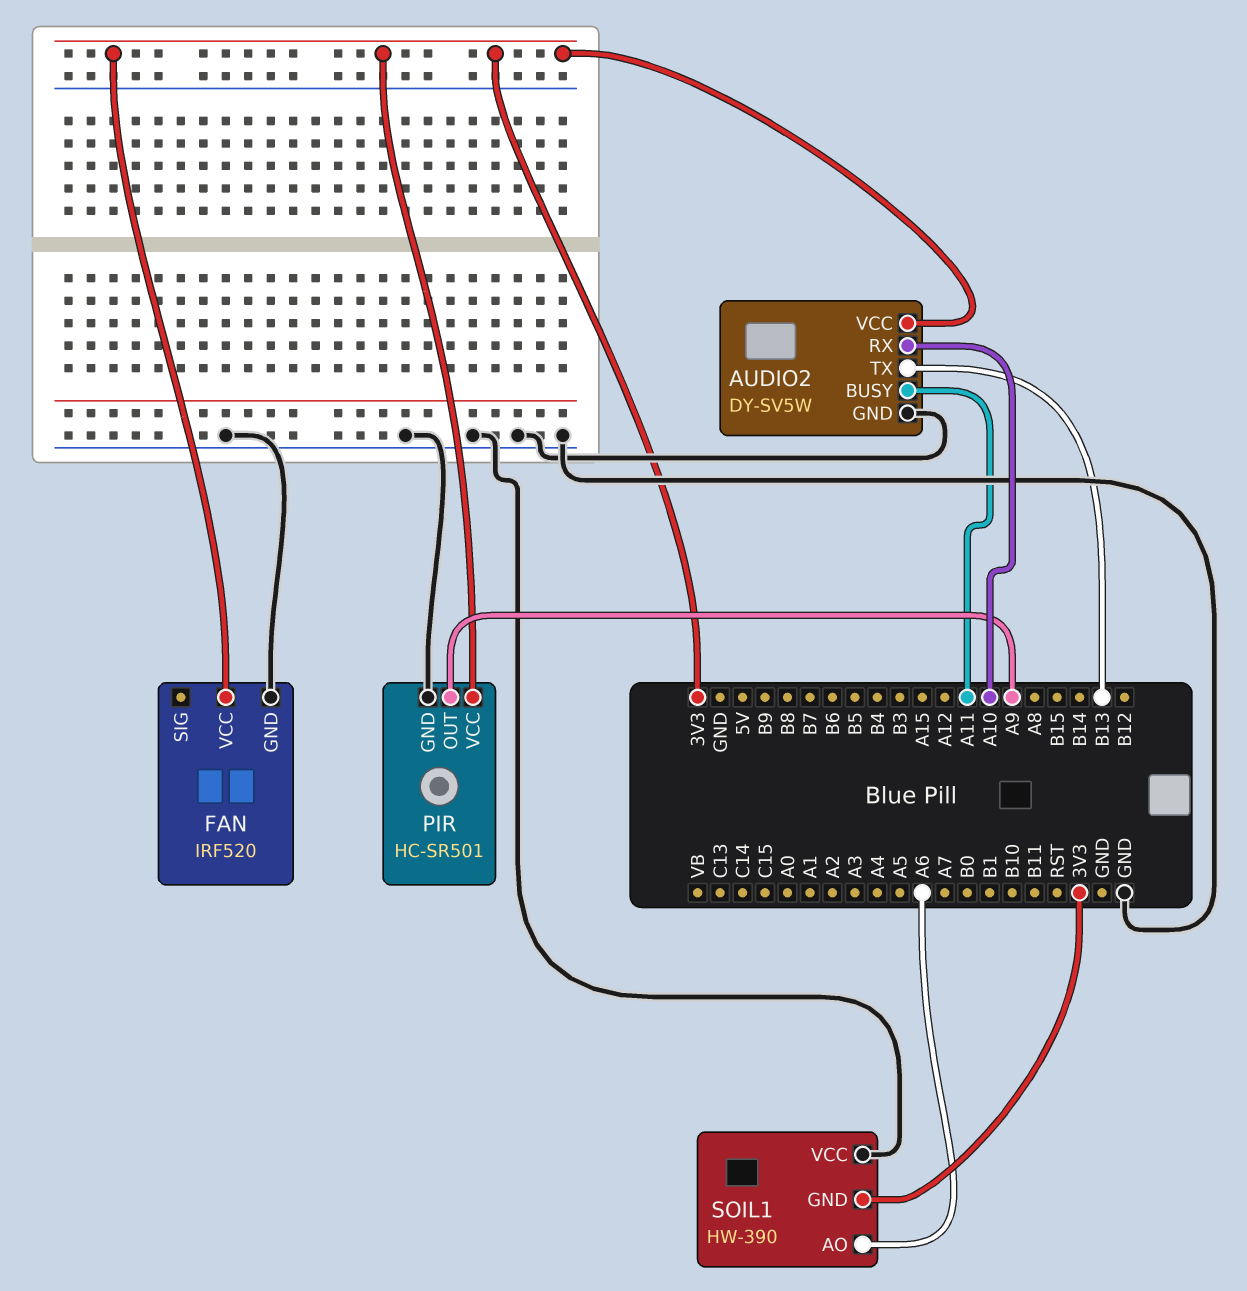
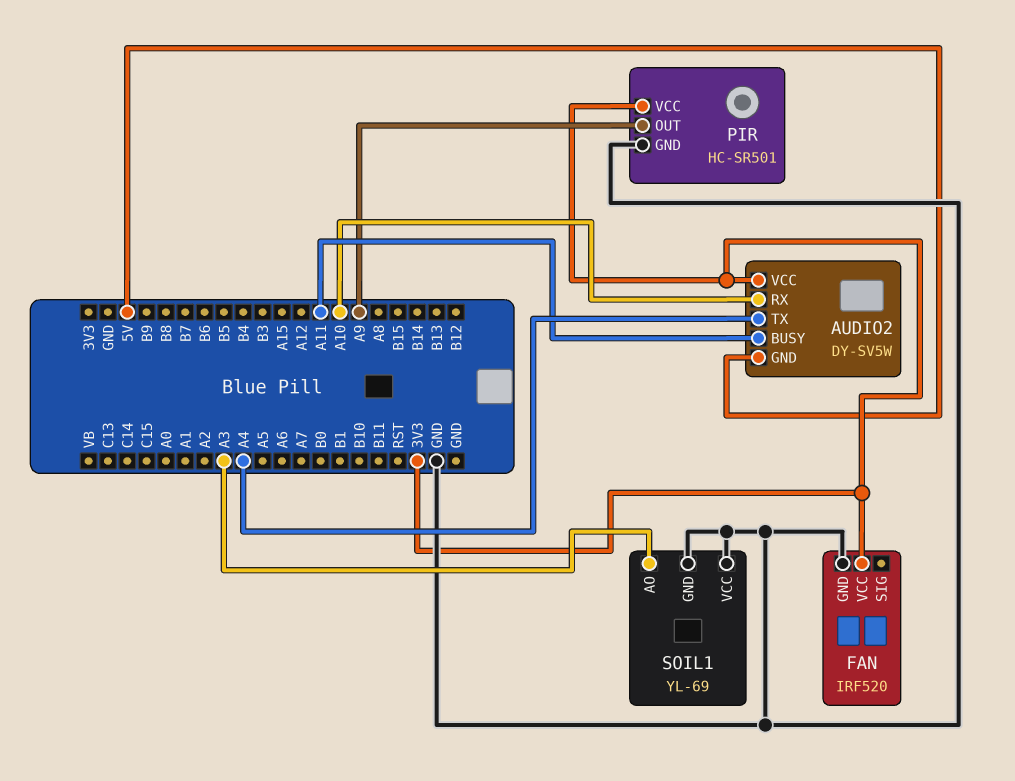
AUDIO2 pin GND: GND -> 5V
AUDIO2 pin TX: B13 -> A4
SOIL1: HW-390 -> YL-69
SOIL1 pin AO: A6 -> A3
SOIL1 pin GND: 3V3 -> GND

